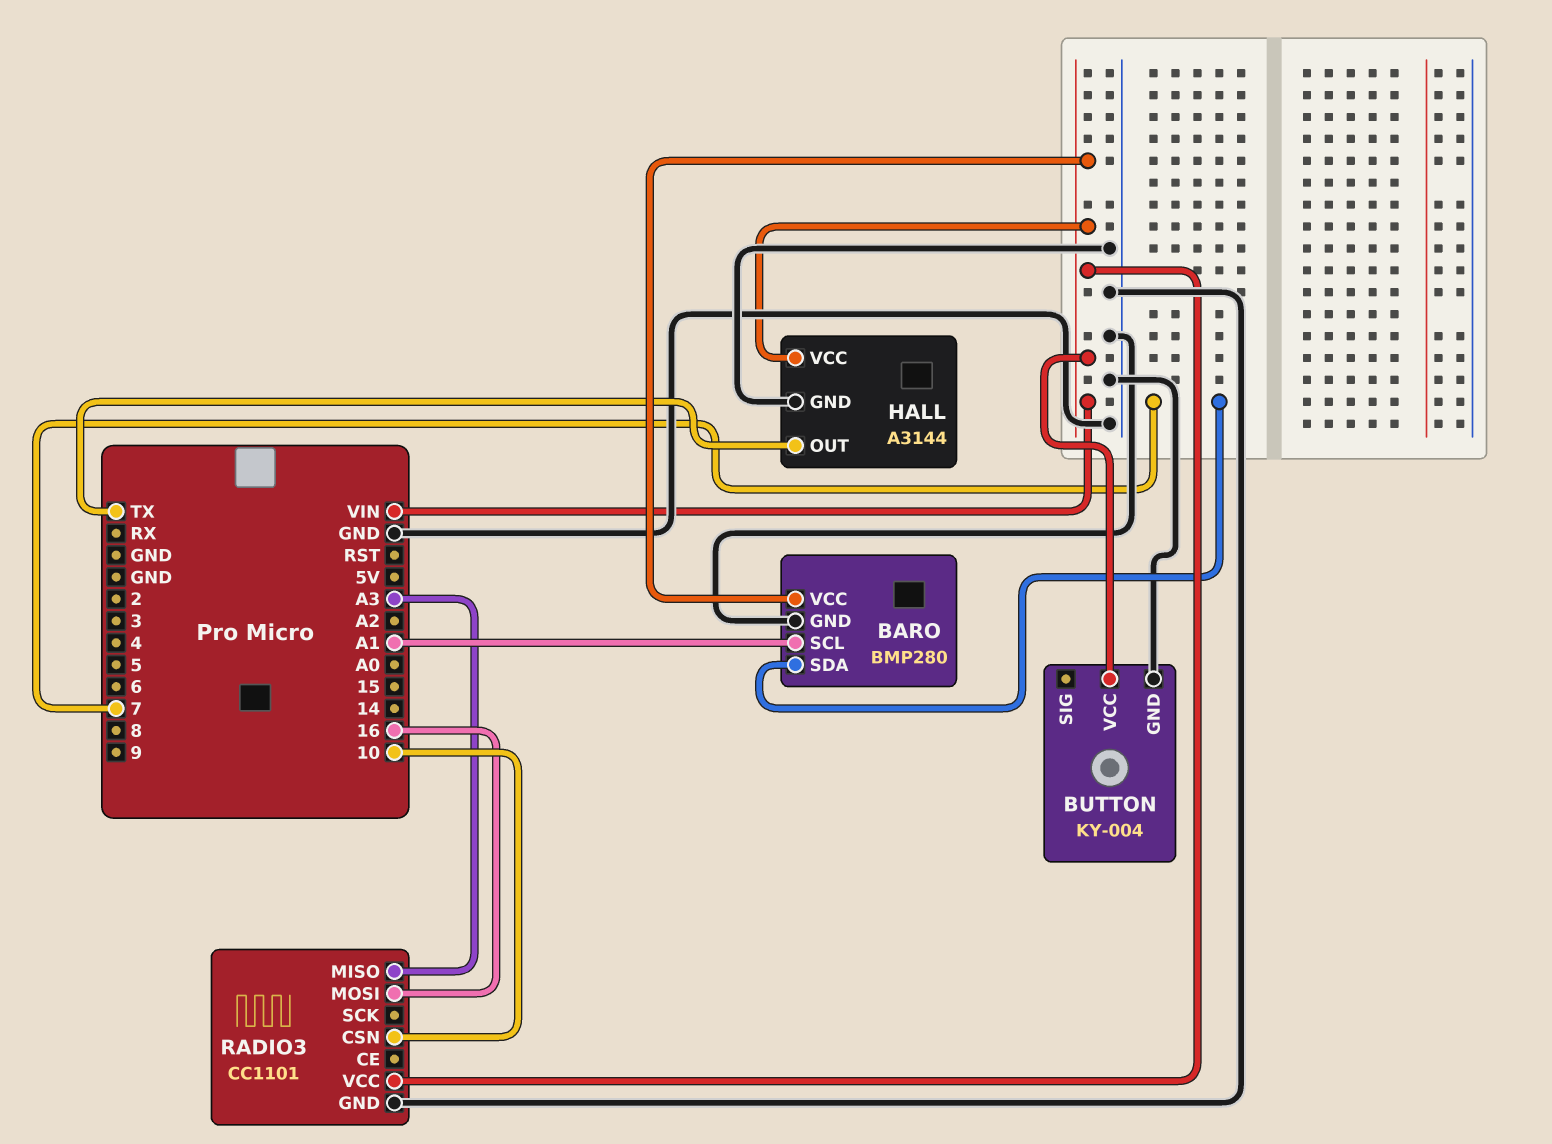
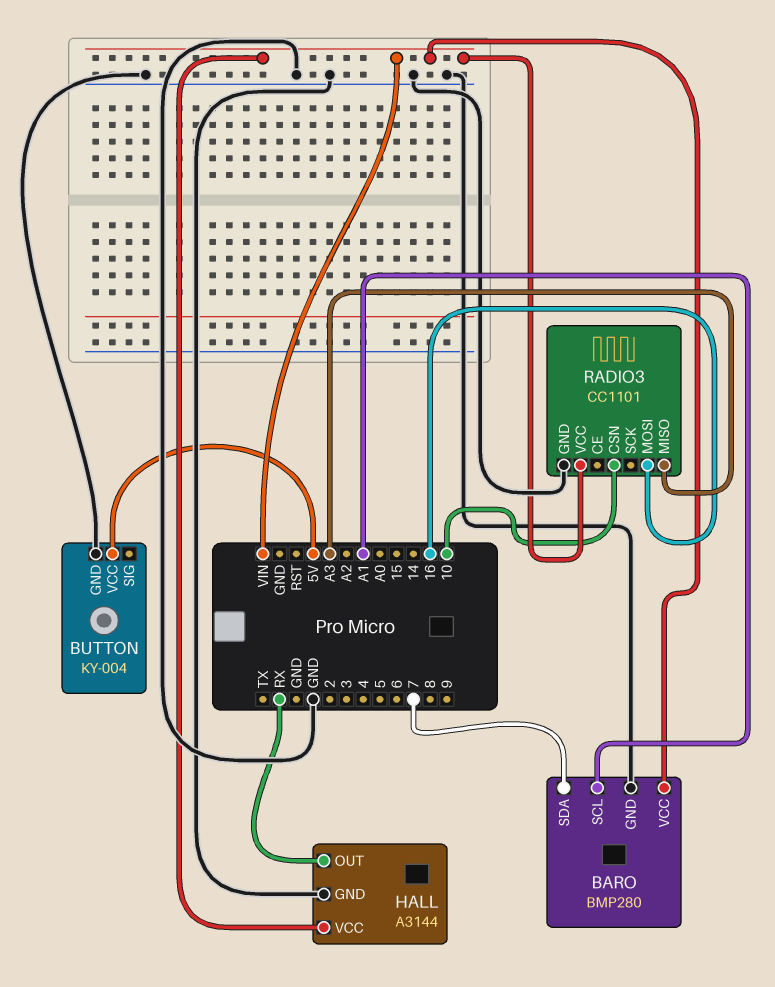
BUTTON pin VCC: VIN -> 5V
HALL pin OUT: TX -> RX

